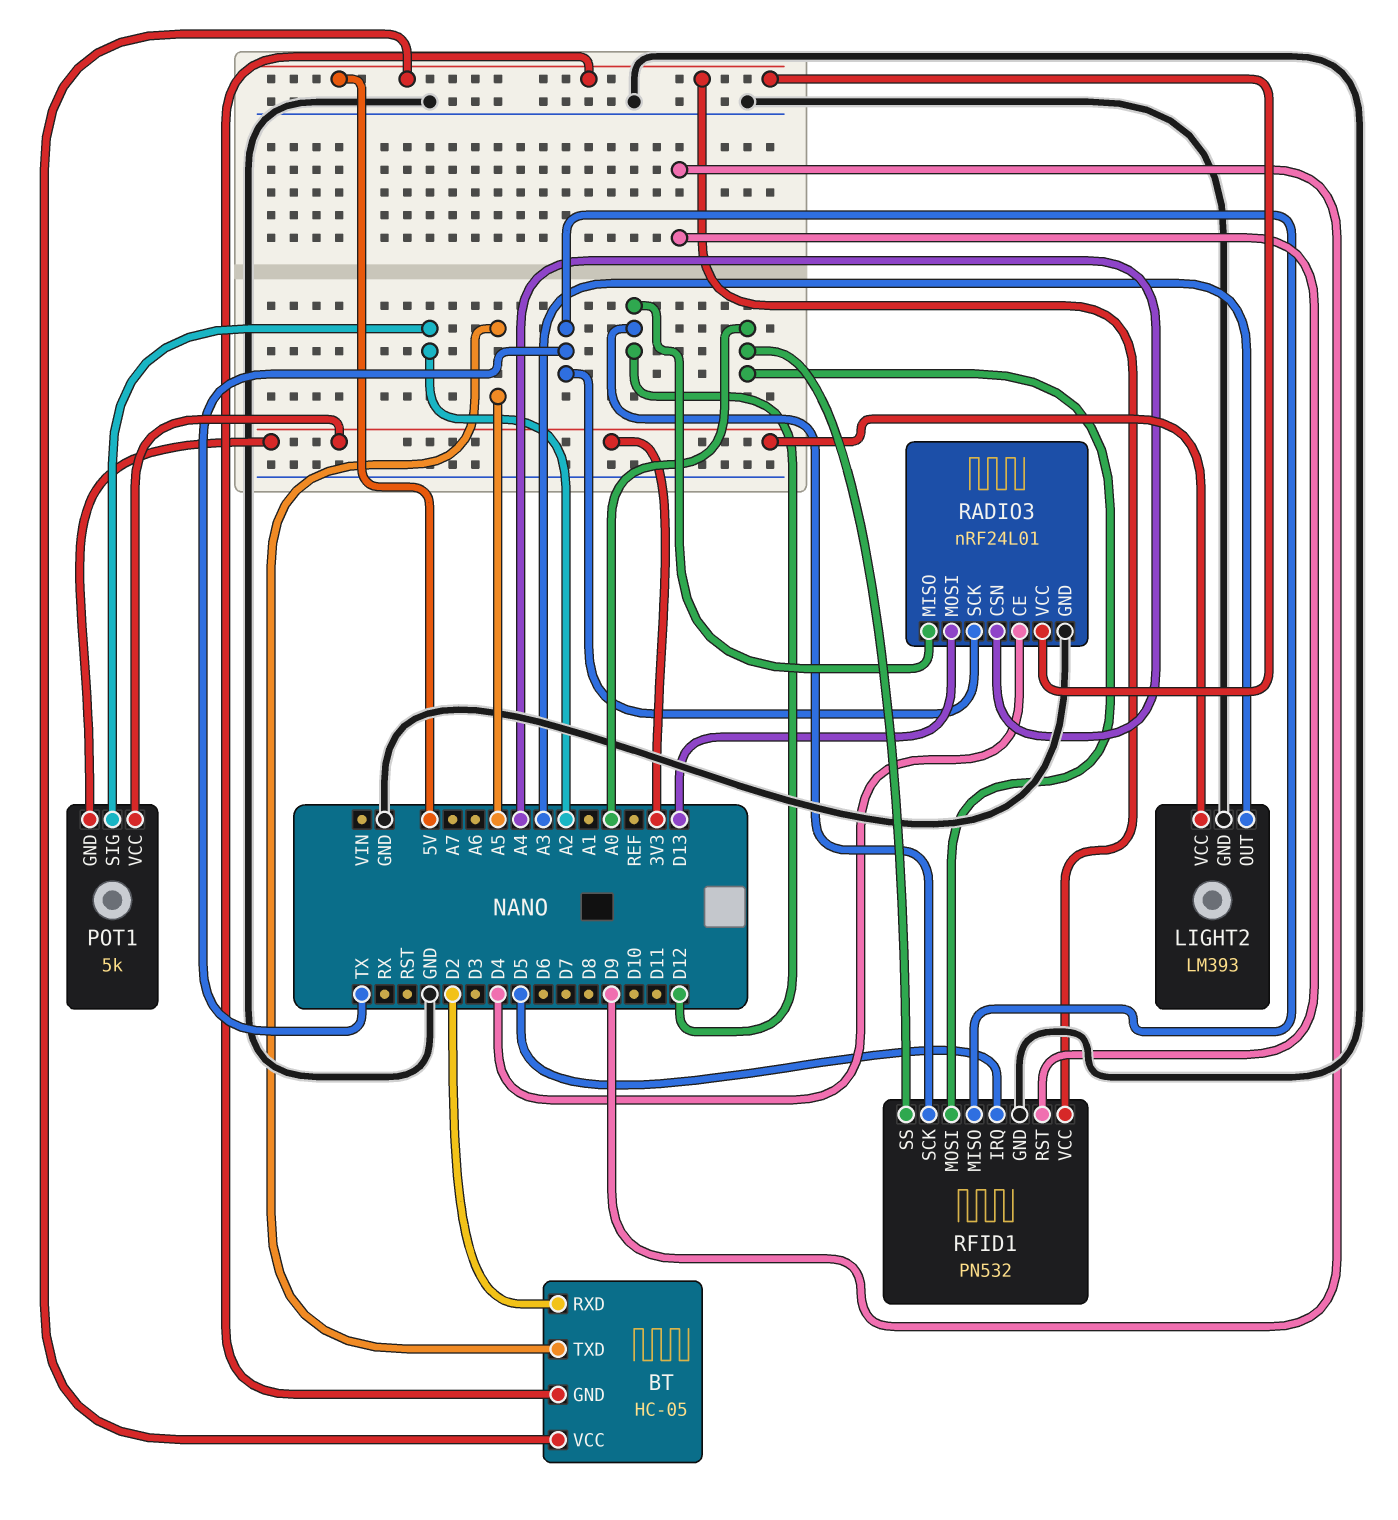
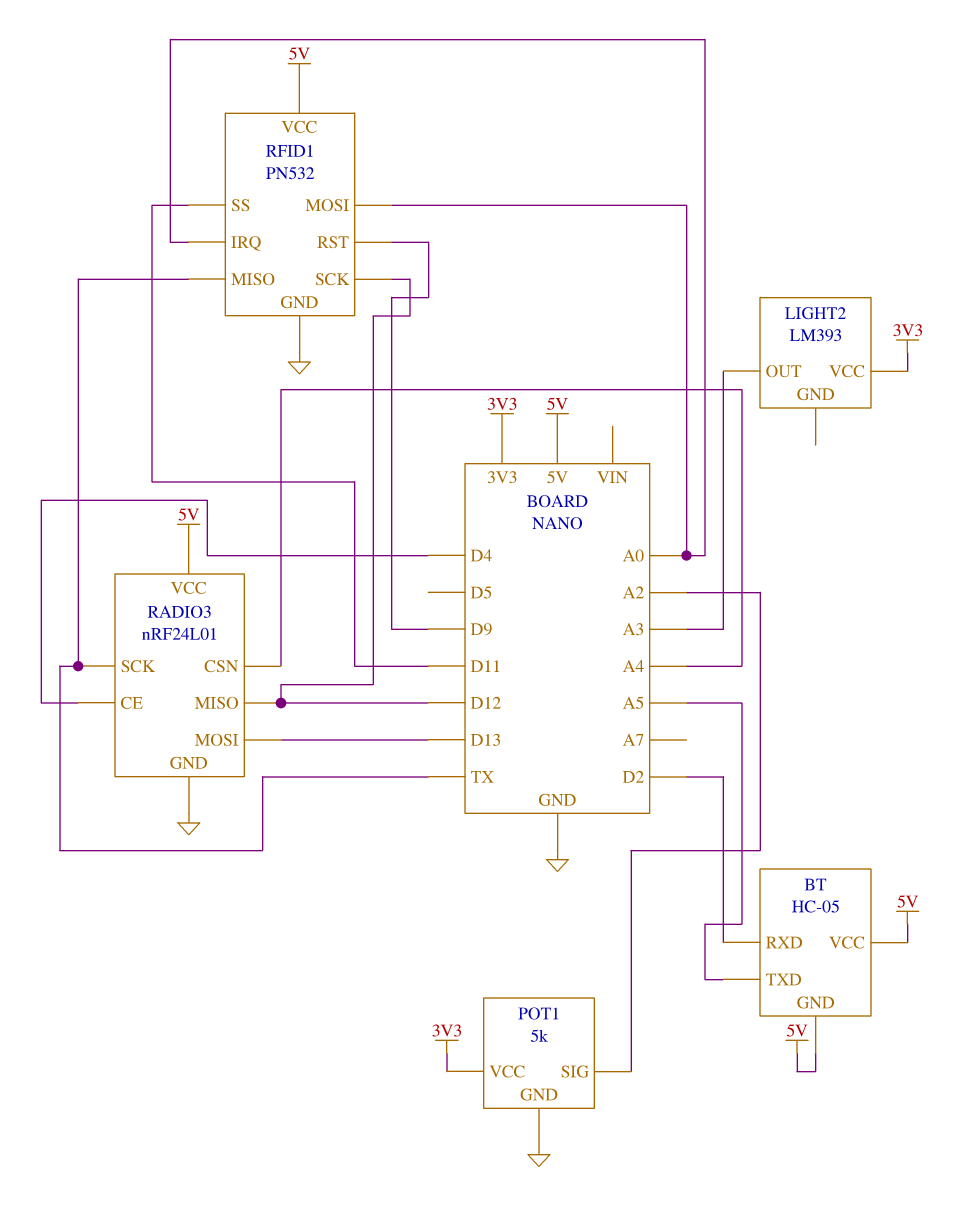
LIGHT2 pin GND: GND -> none
POT1 pin GND: 3V3 -> GND
RFID1 pin IRQ: D5 -> A0
RFID1 pin SS: A0 -> D11

